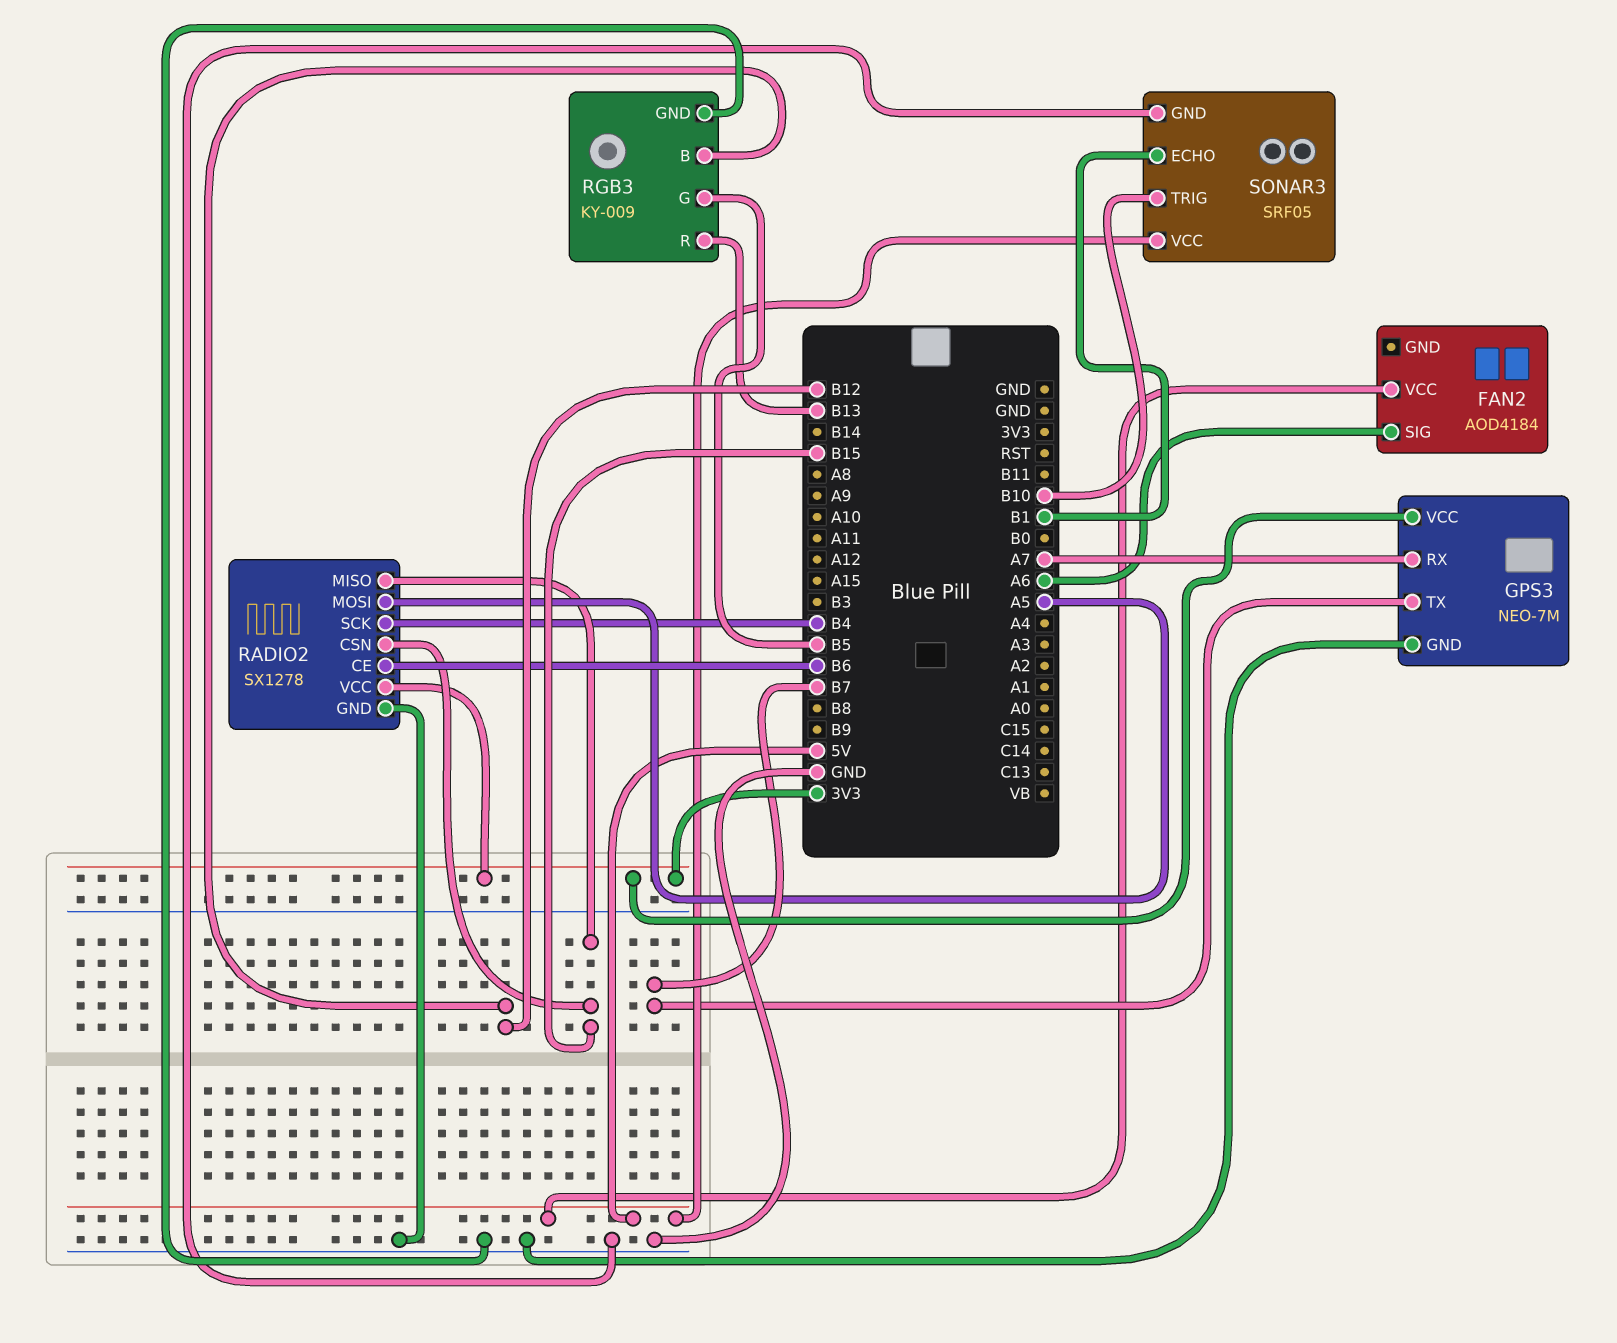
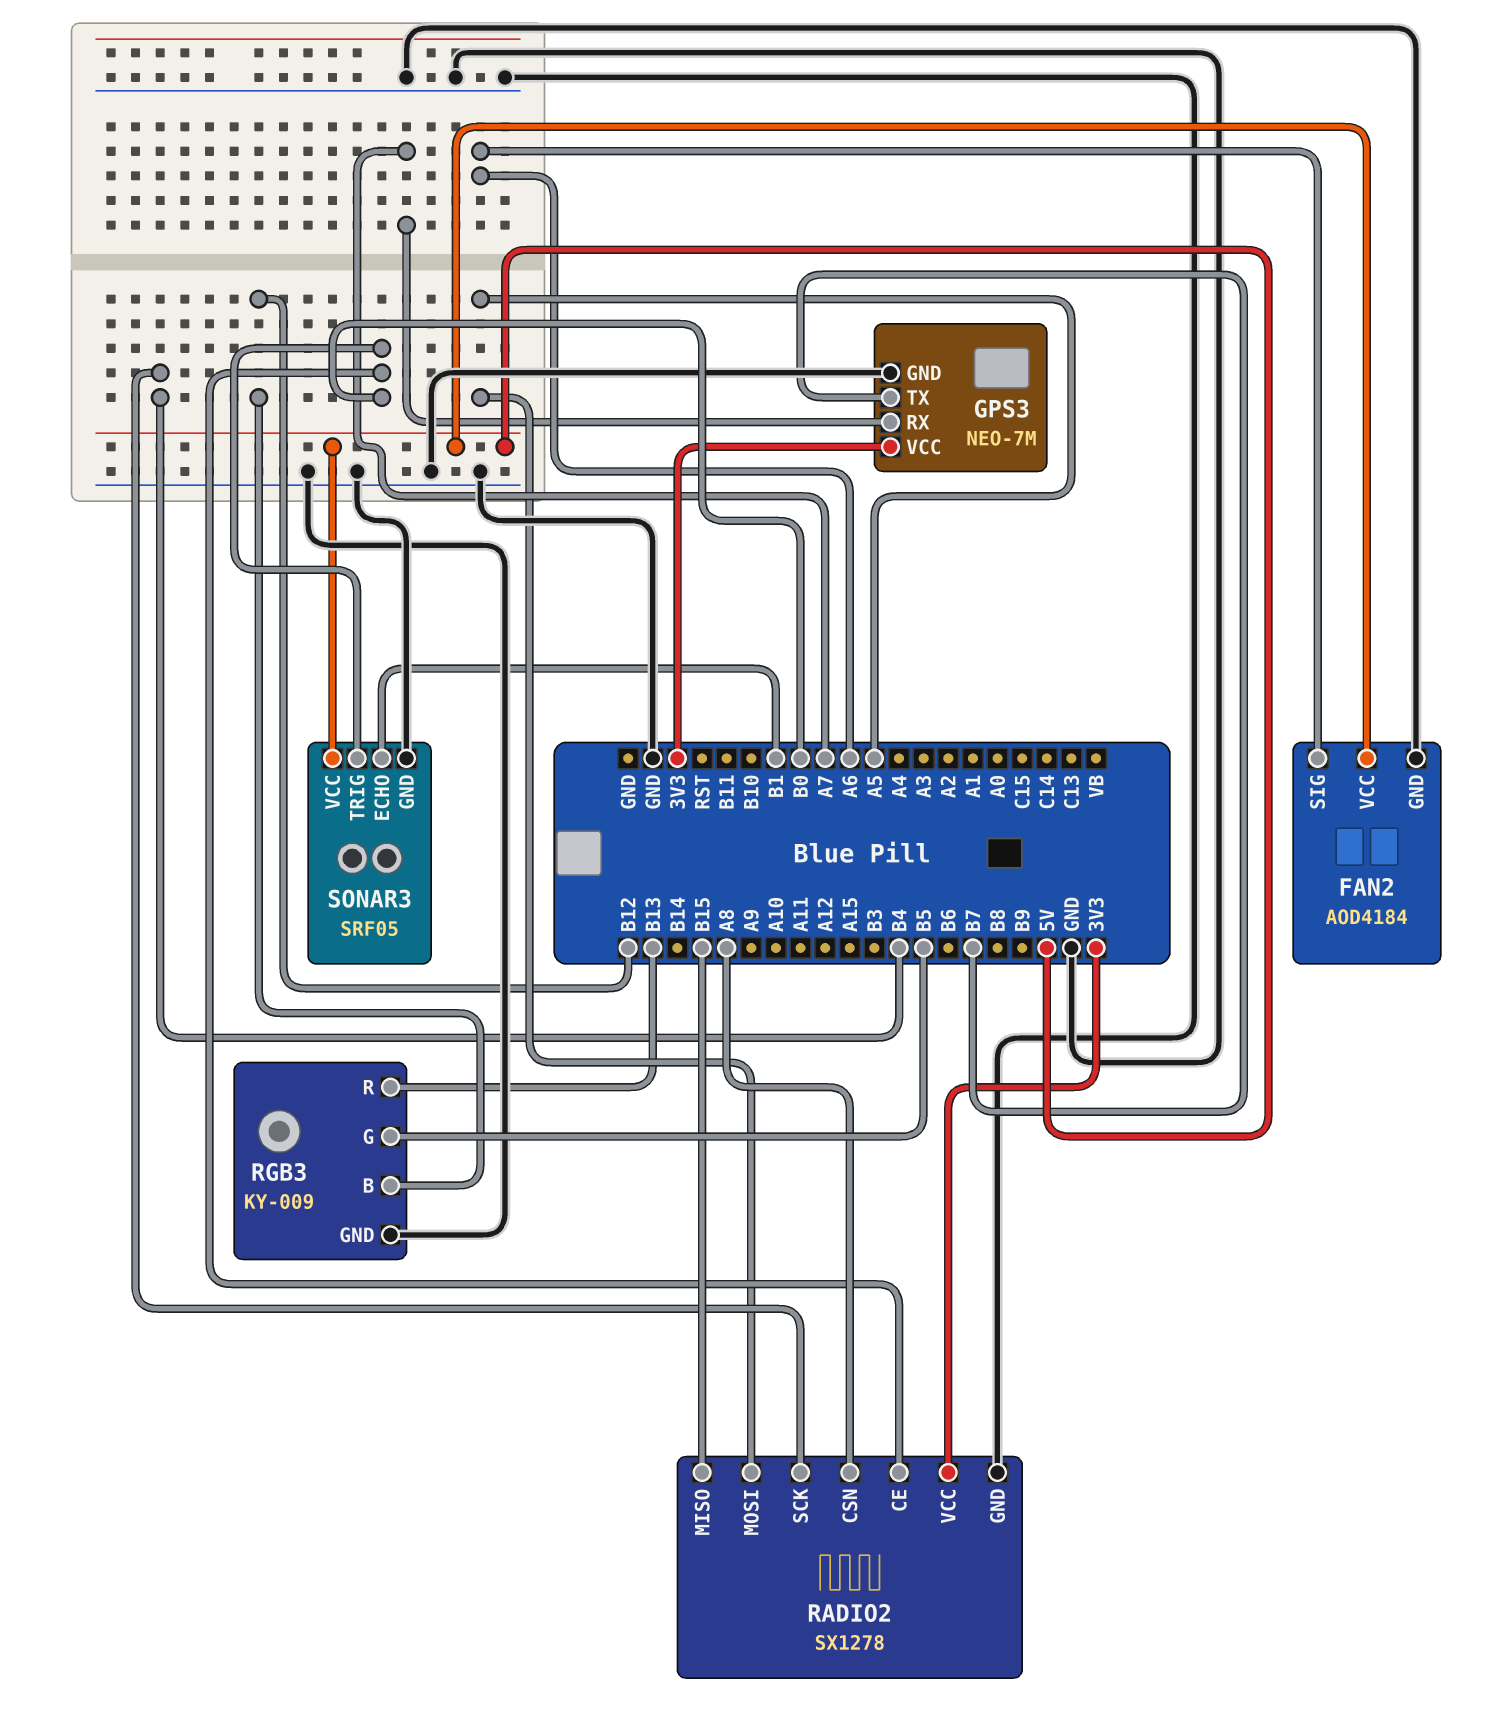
FAN2 pin GND: none -> GND
RADIO2 pin CE: B6 -> B0
RADIO2 pin CSN: B15 -> A8
SONAR3 pin TRIG: B10 -> B0

